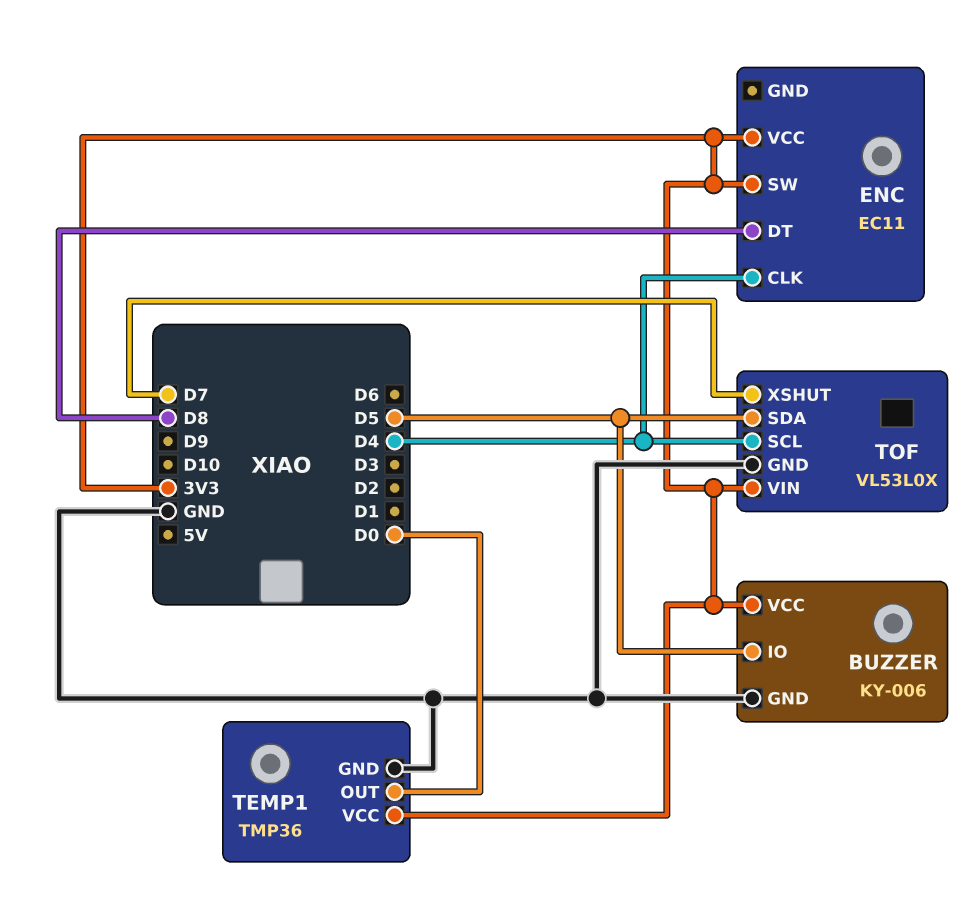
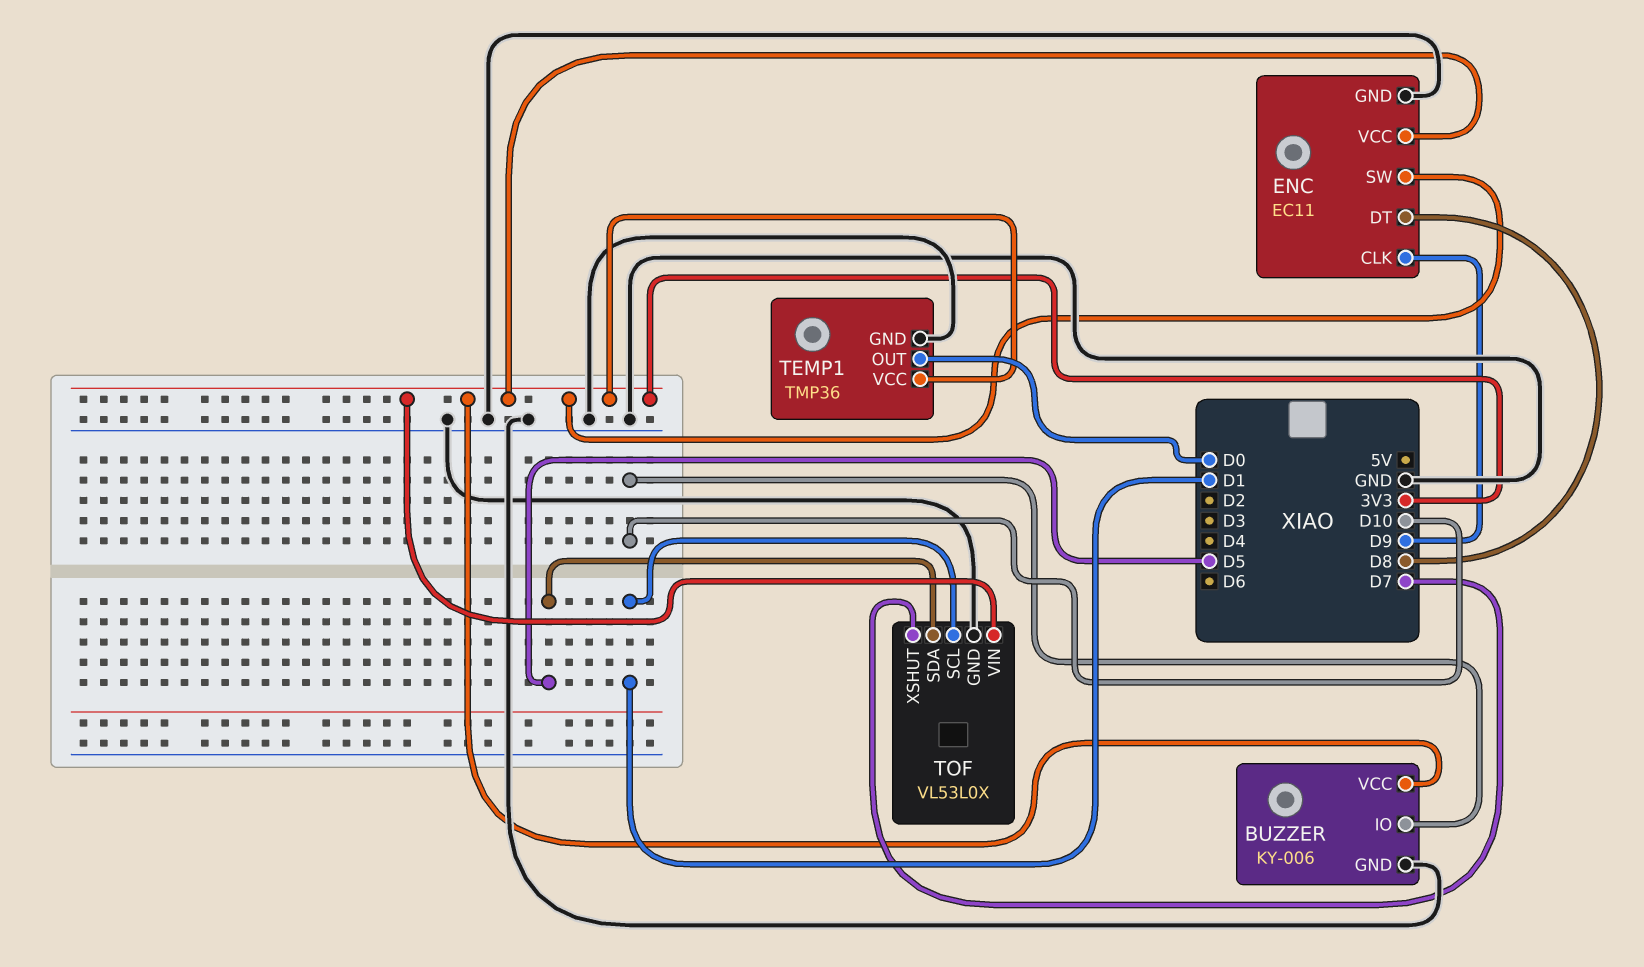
BUZZER pin IO: D5 -> D10
ENC pin CLK: D4 -> D9
ENC pin GND: none -> GND
TOF pin SCL: D4 -> D1

